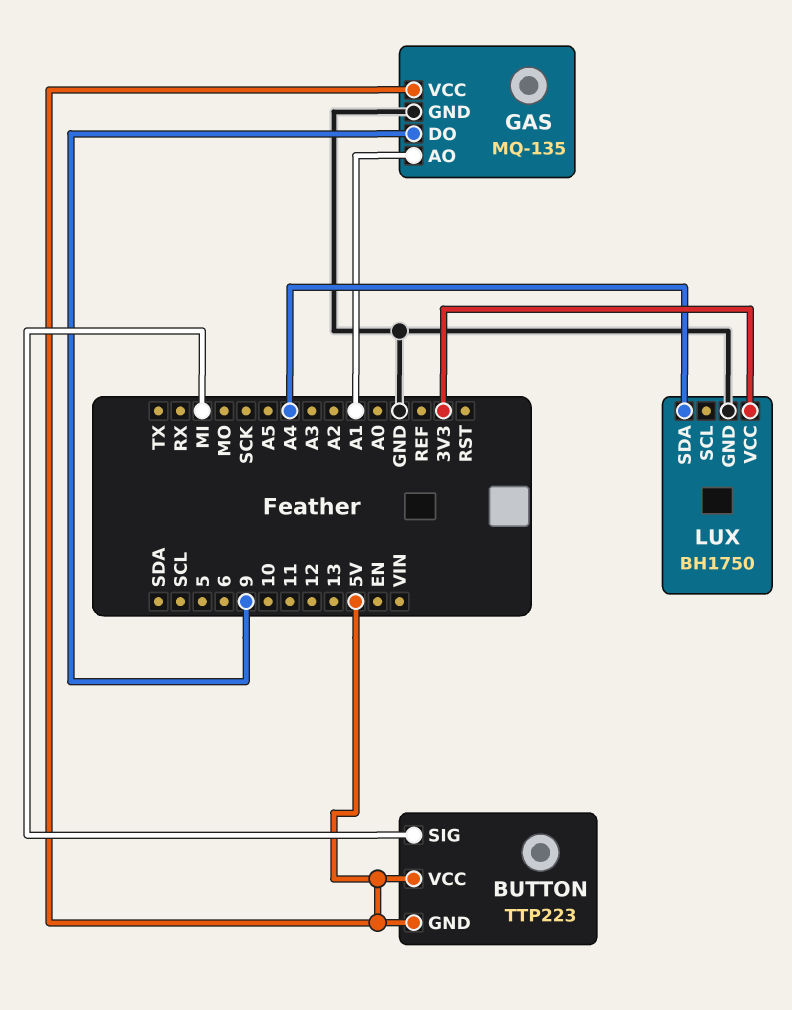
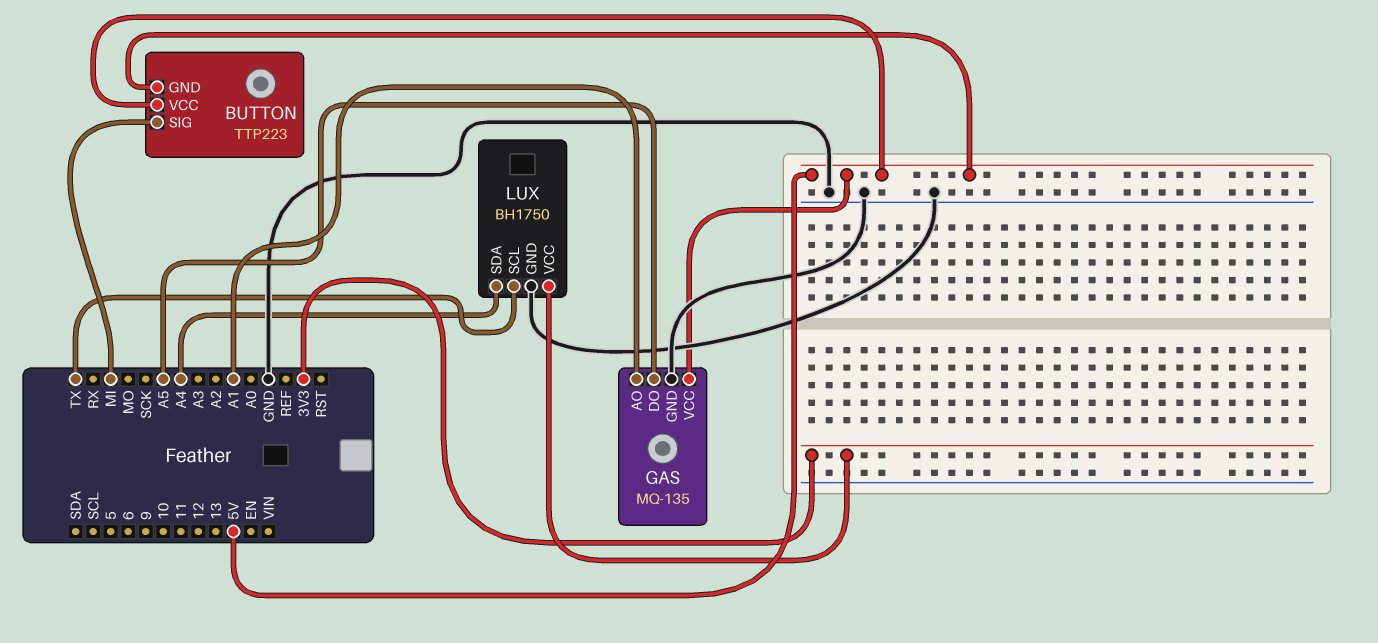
GAS pin DO: 9 -> A5
LUX pin SCL: none -> TX

